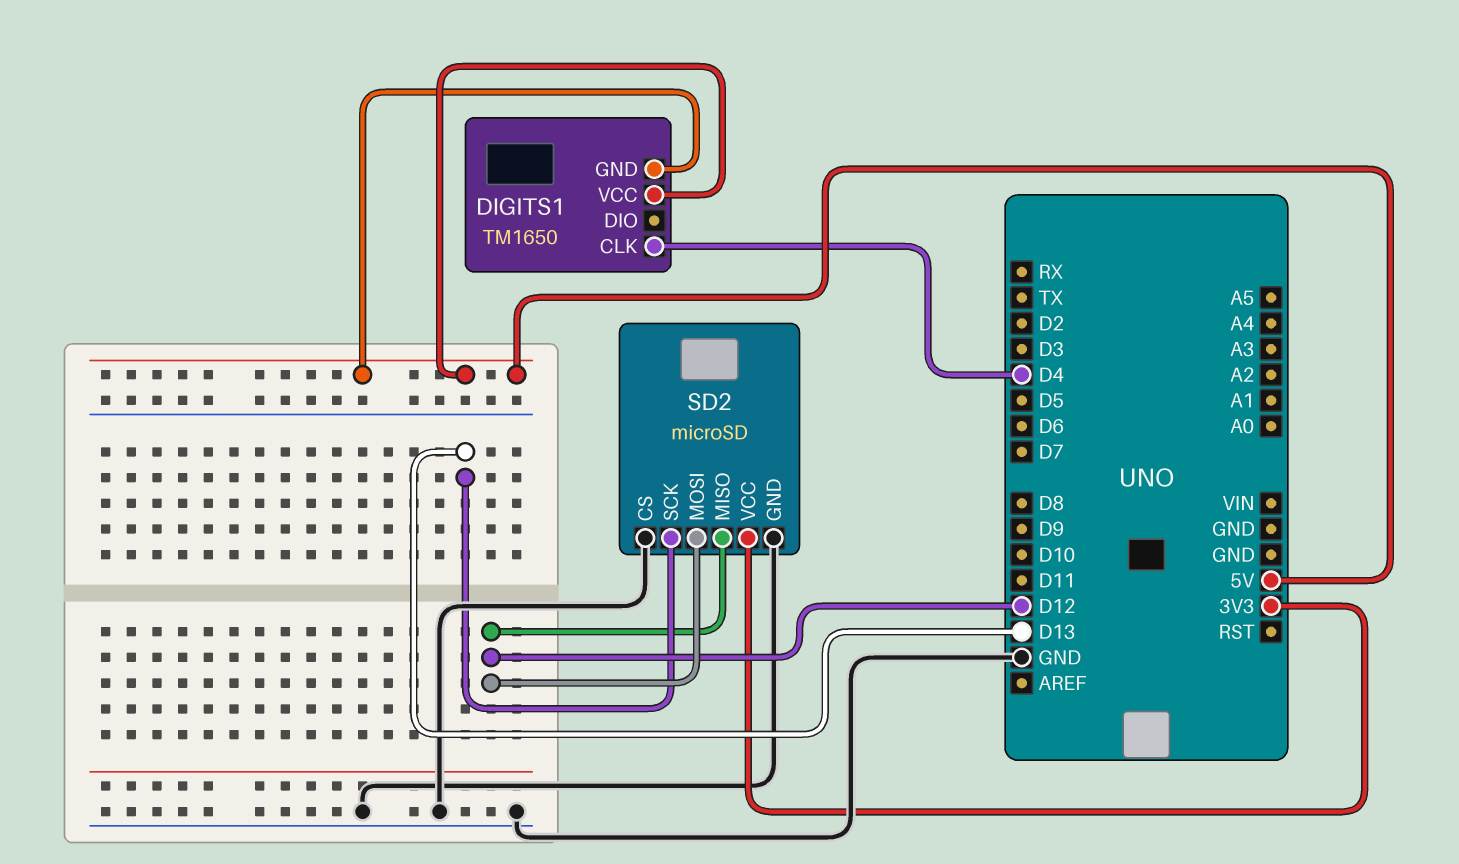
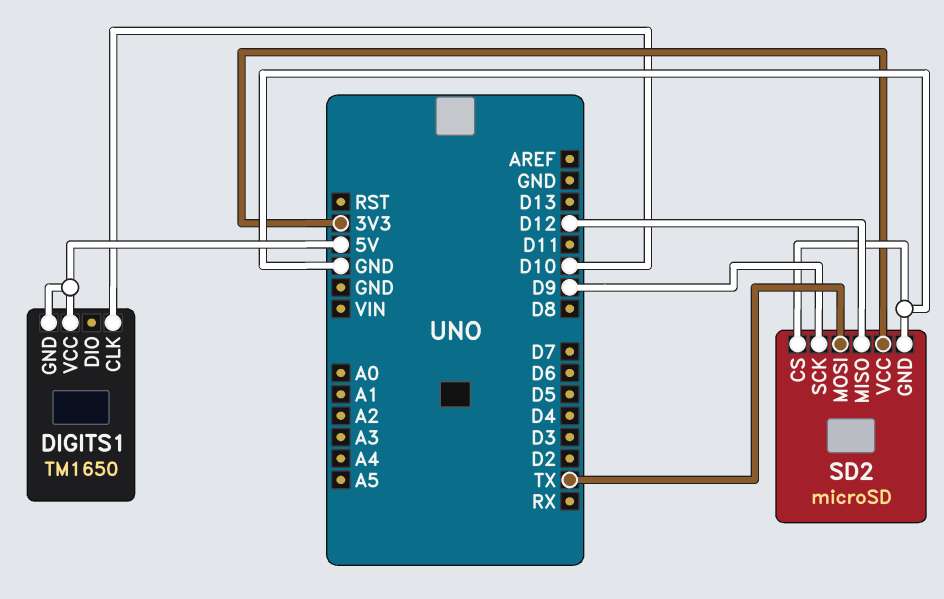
DIGITS1 pin CLK: D4 -> D10
SD2 pin MOSI: D12 -> TX
SD2 pin SCK: D13 -> D9

